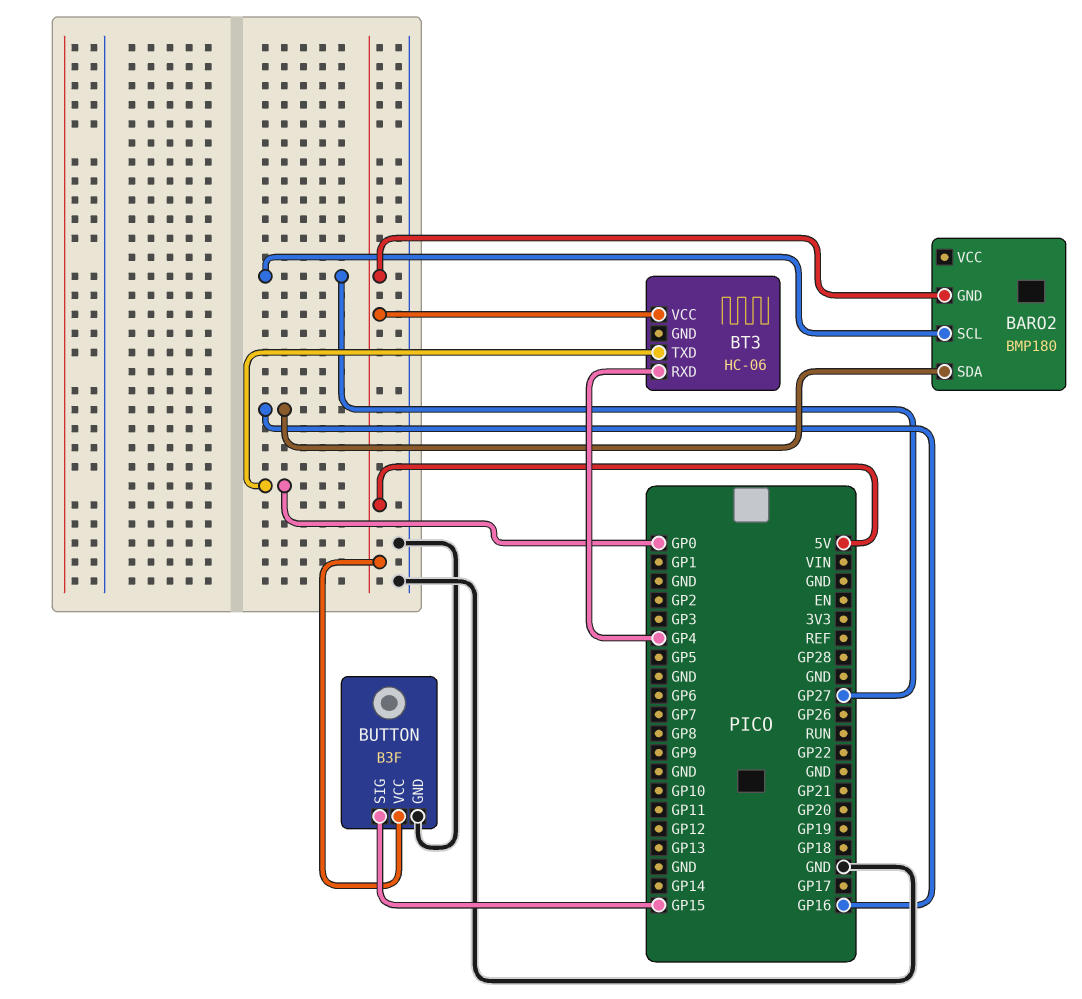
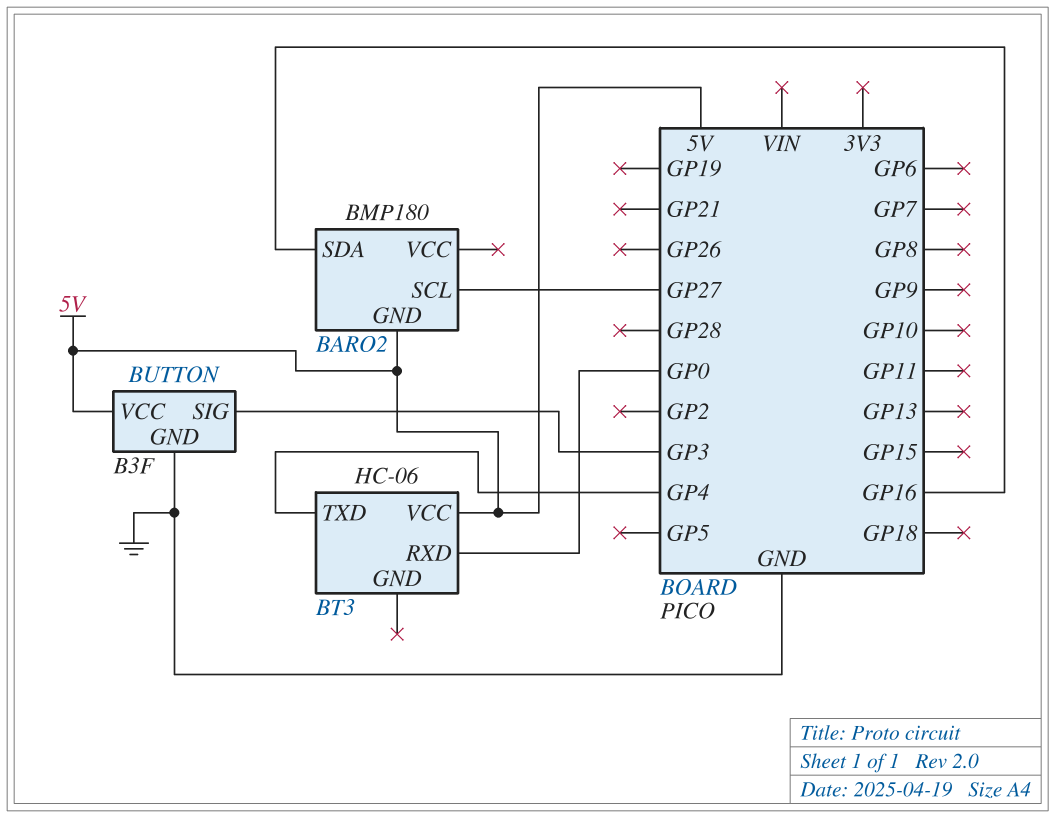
BT3 pin RXD: GP4 -> GP0
BT3 pin TXD: GP0 -> GP4
BUTTON pin SIG: GP15 -> GP3

